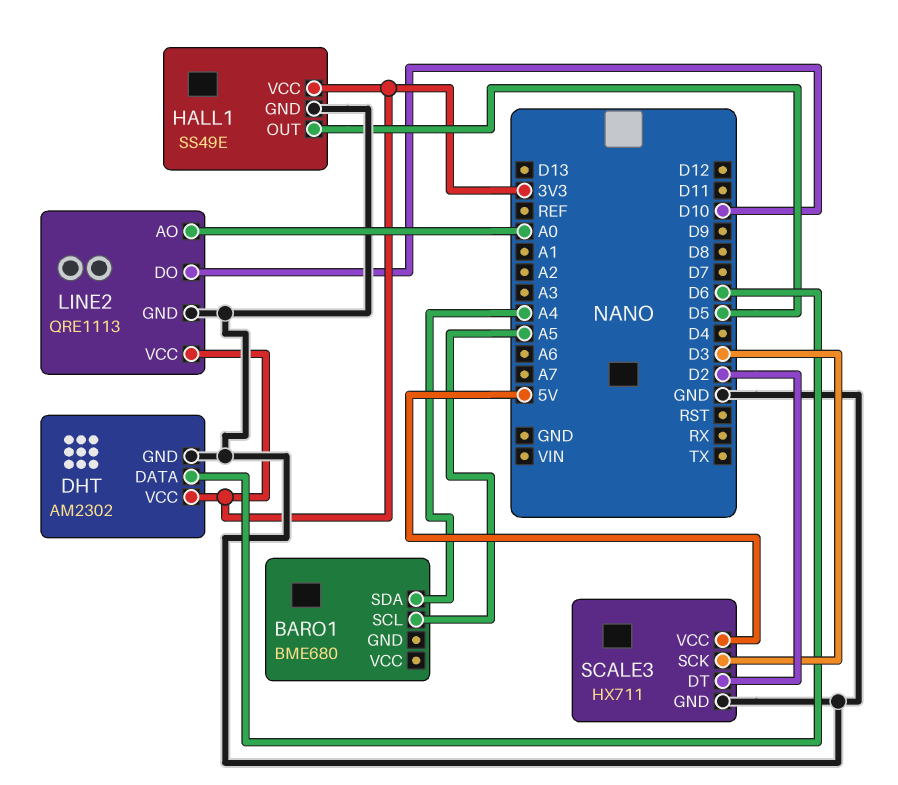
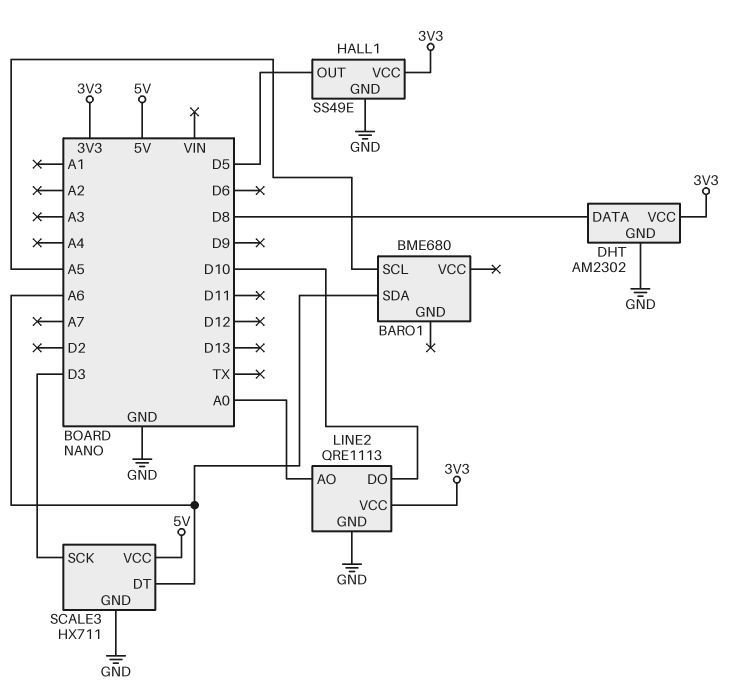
BARO1 pin SDA: A4 -> A6
DHT pin DATA: D6 -> D8
SCALE3 pin DT: D2 -> A6

